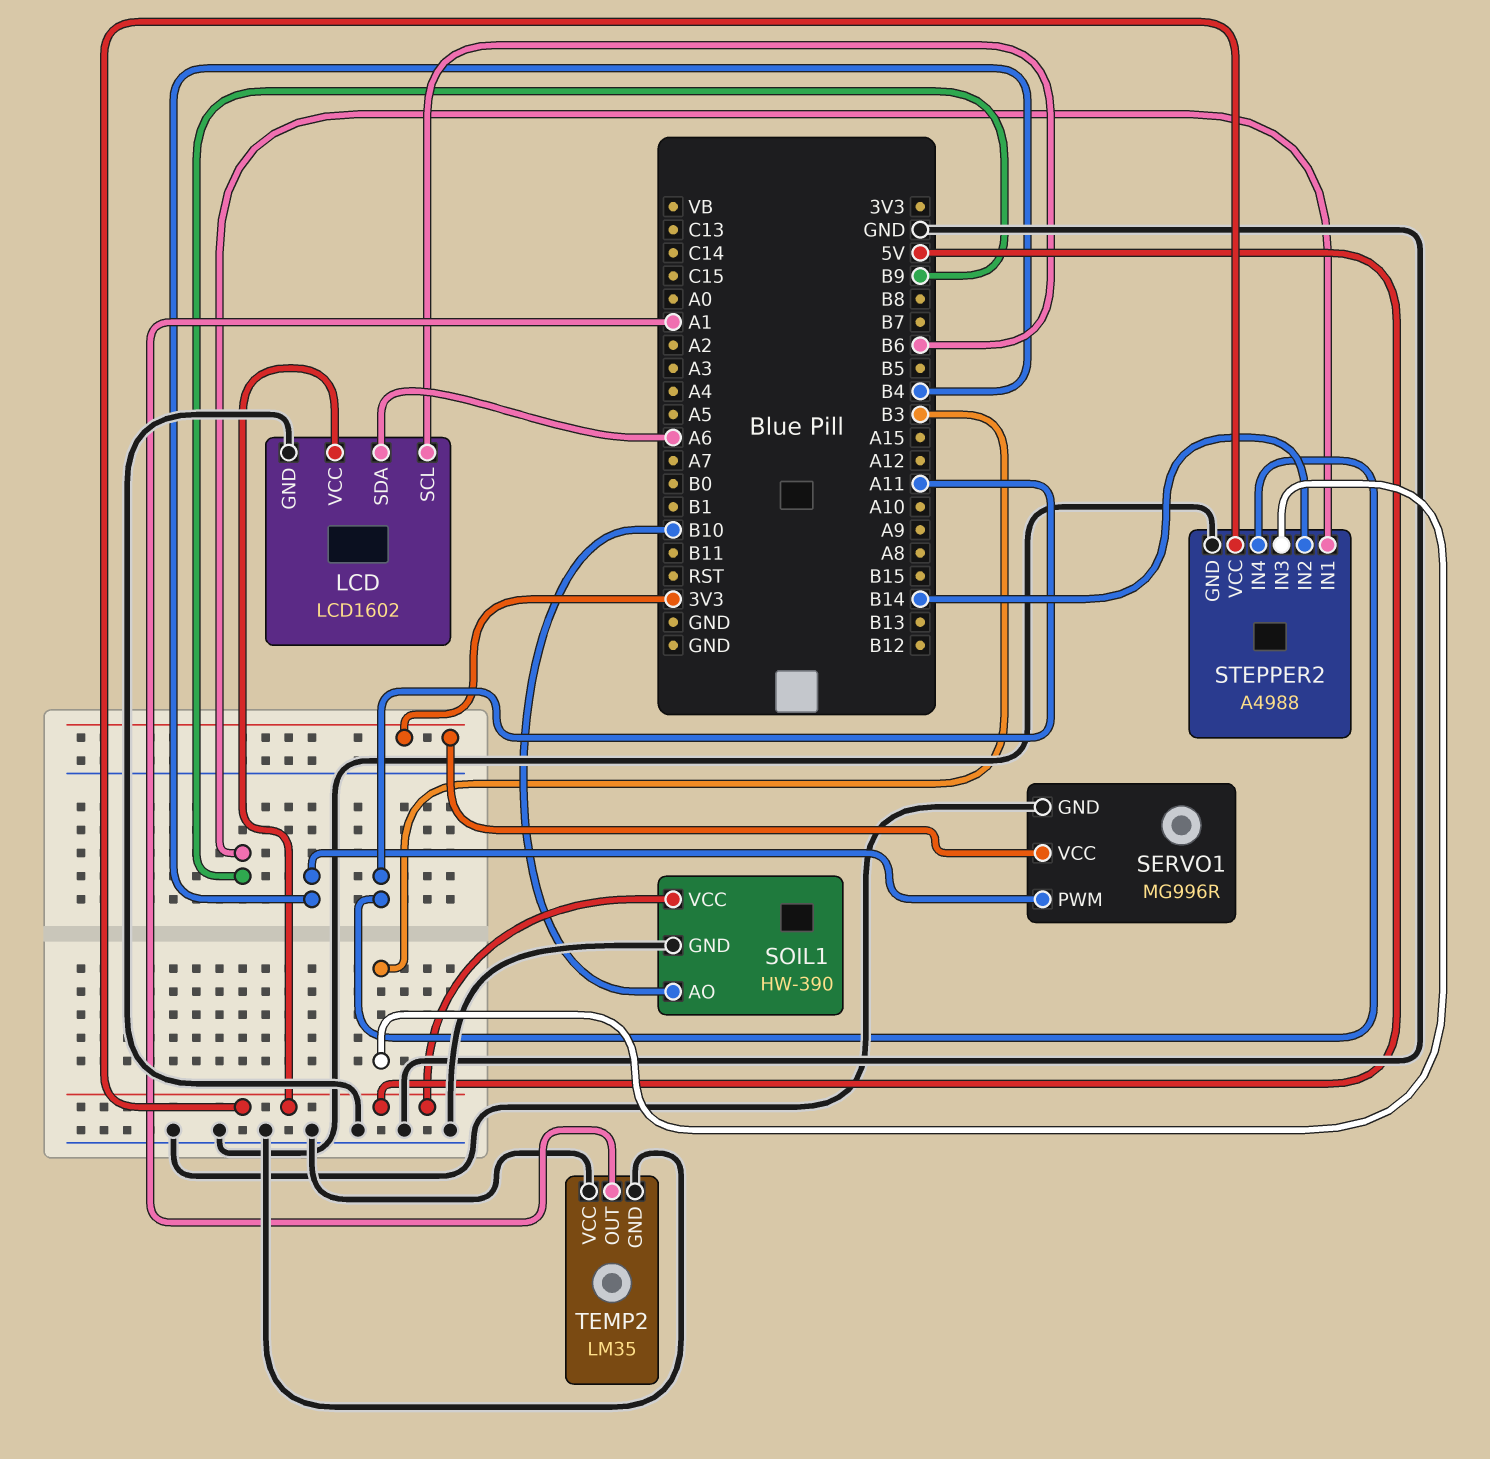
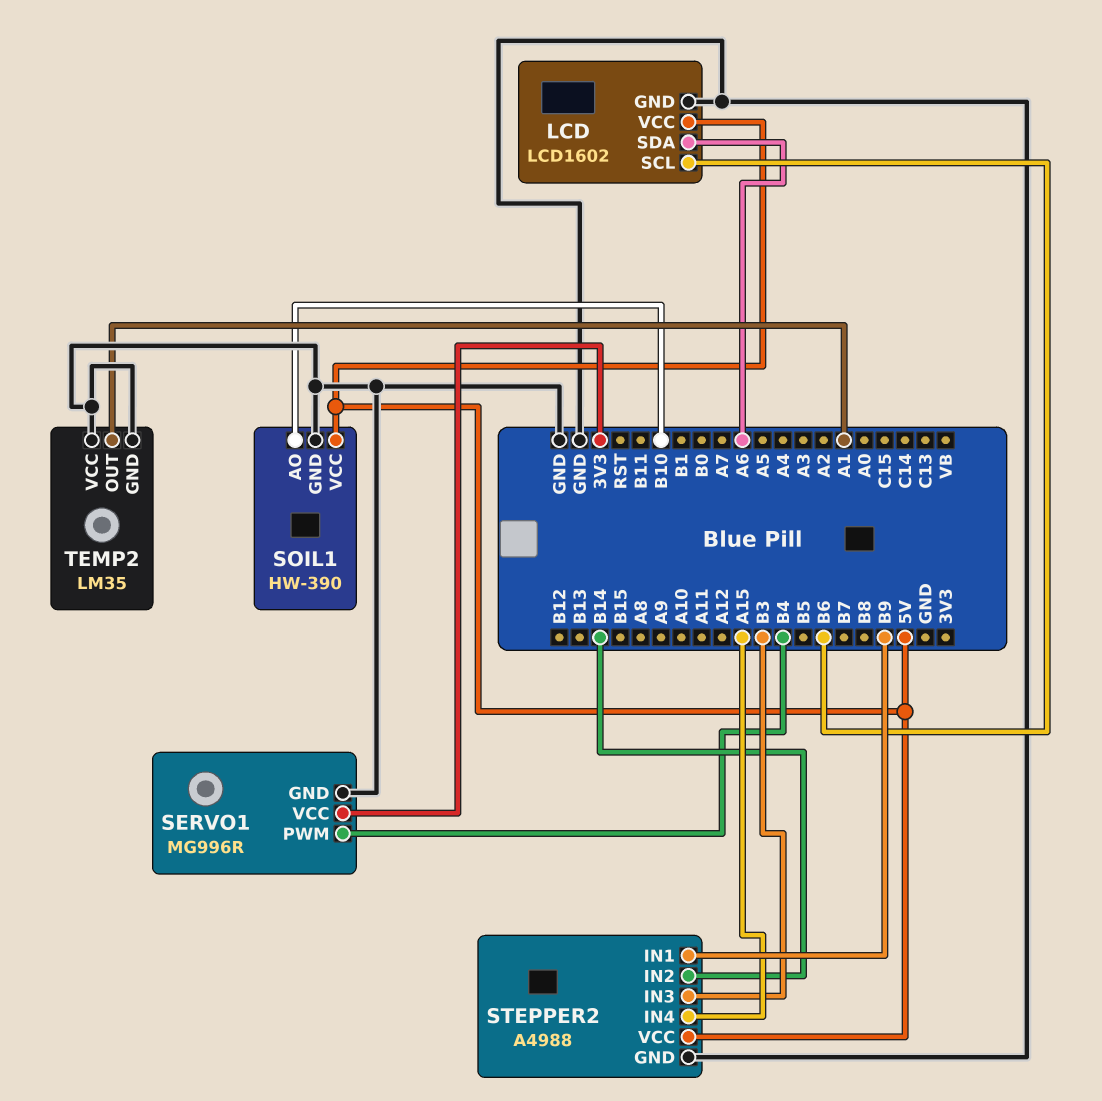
STEPPER2 pin IN4: A11 -> A15

